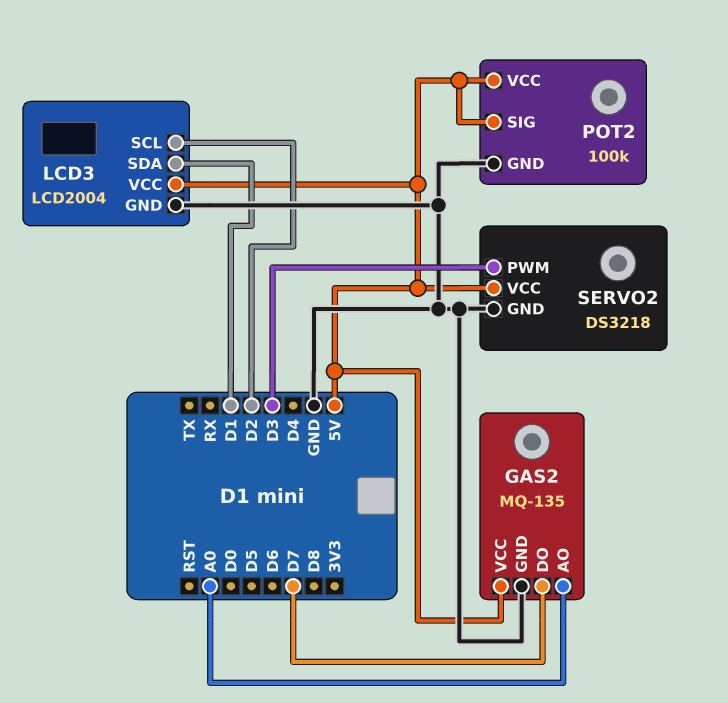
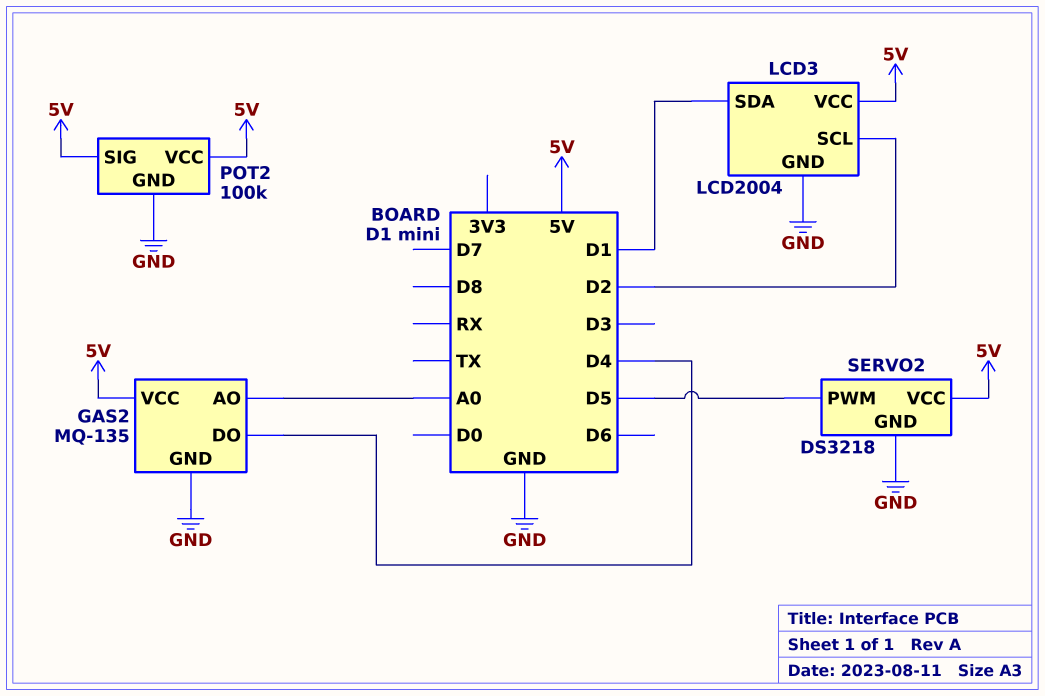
GAS2 pin DO: D7 -> D4
SERVO2 pin PWM: D3 -> D5

